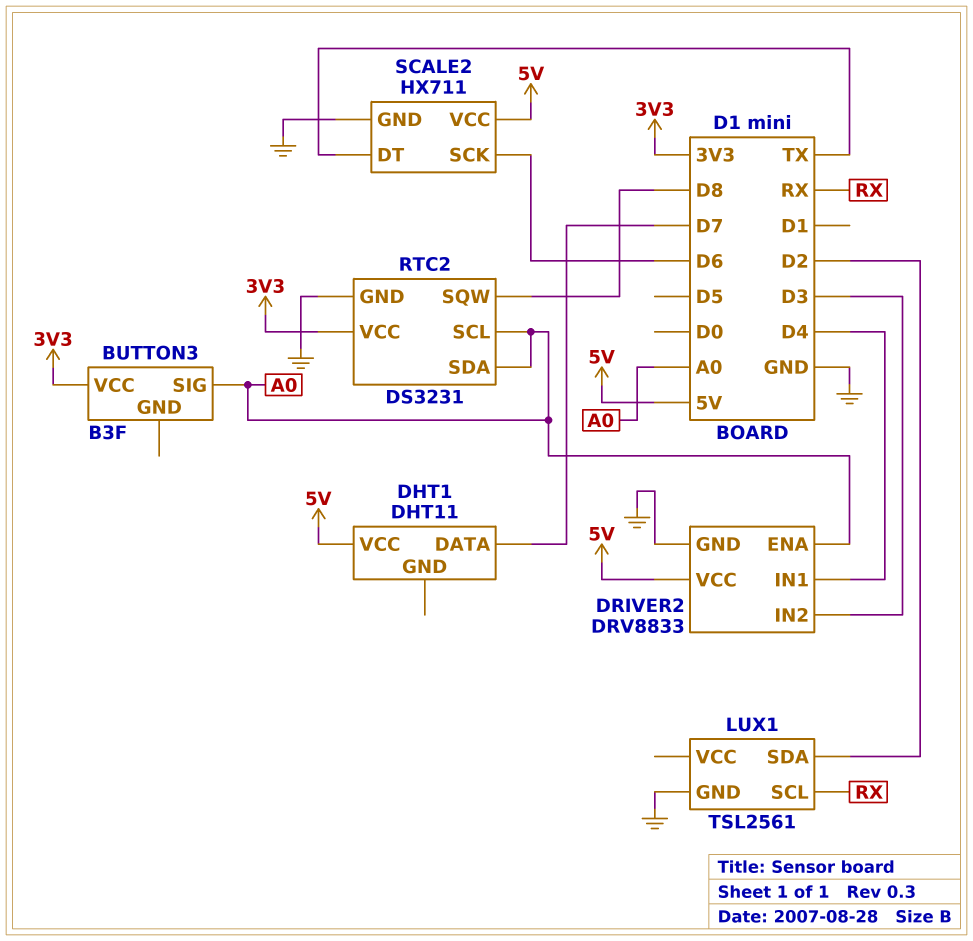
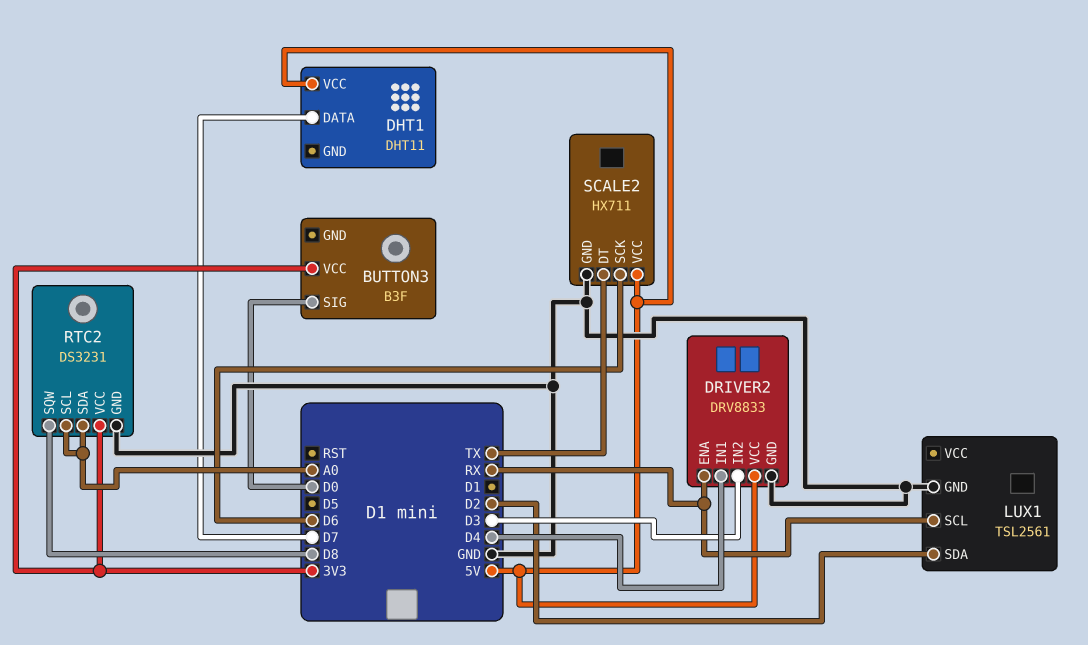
BUTTON3 pin SIG: A0 -> D0
DRIVER2 pin ENA: A0 -> RX

